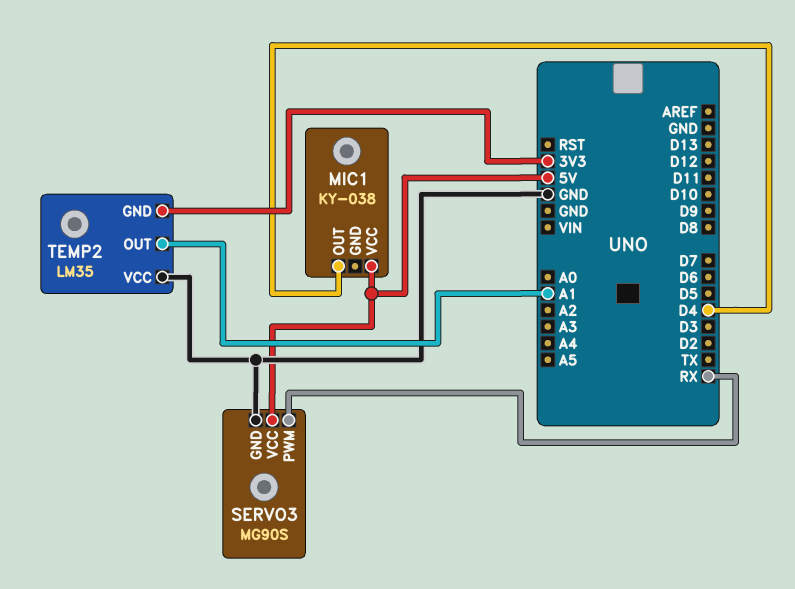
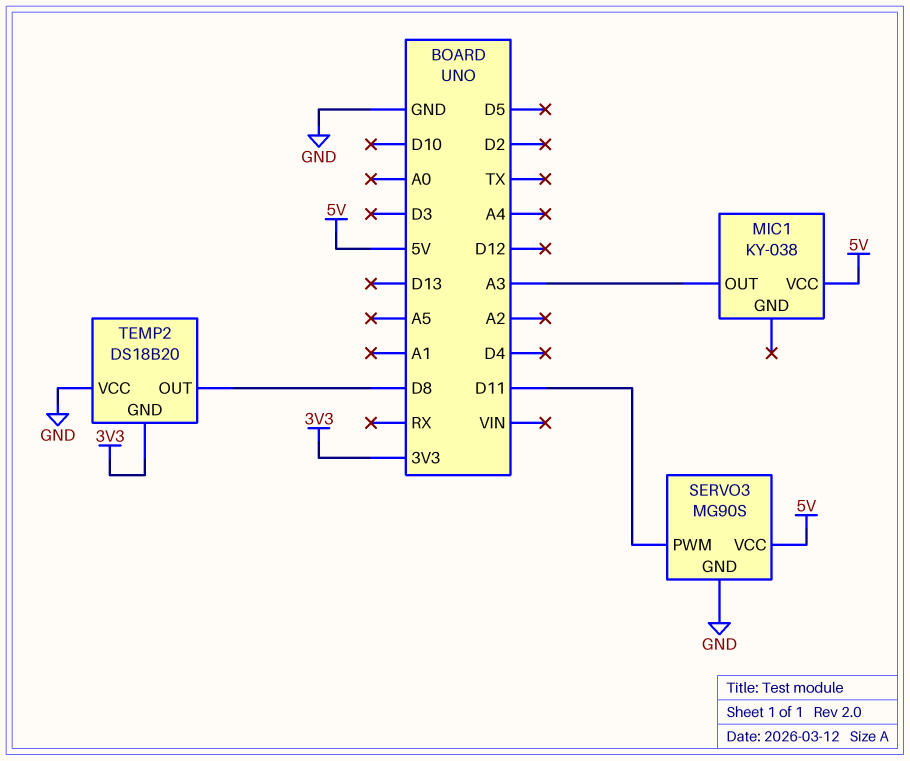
MIC1 pin OUT: D4 -> A3
SERVO3 pin PWM: RX -> D11
TEMP2: LM35 -> DS18B20
TEMP2 pin OUT: A1 -> D8

